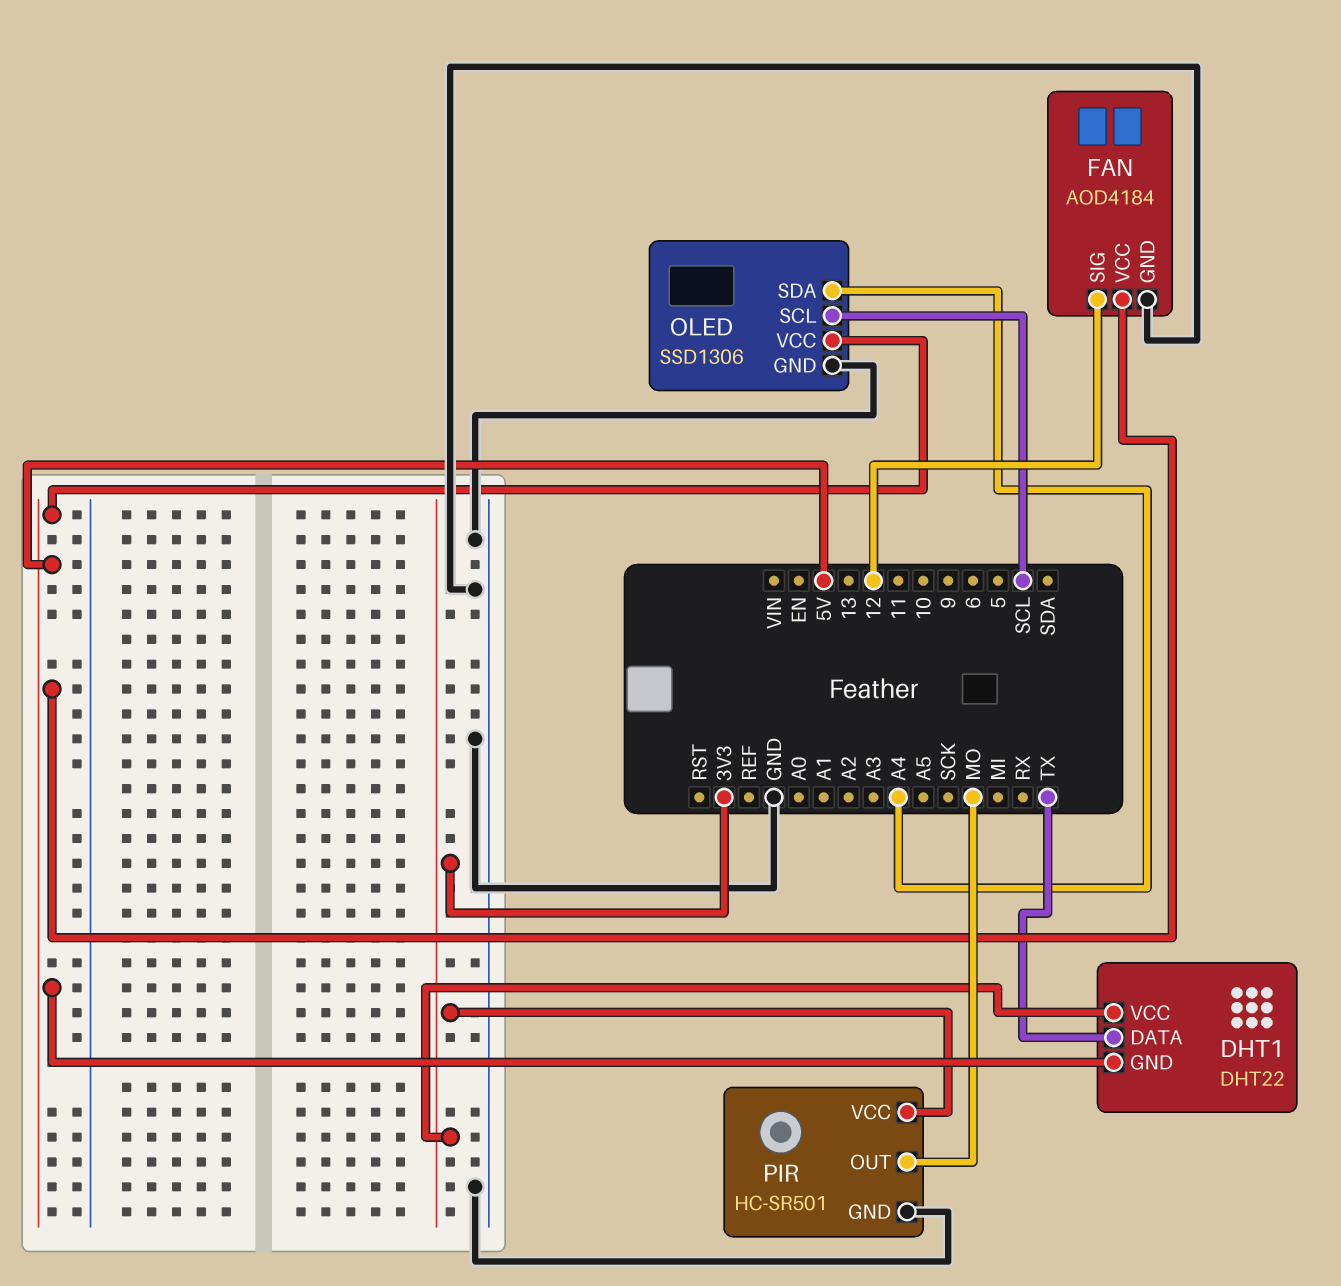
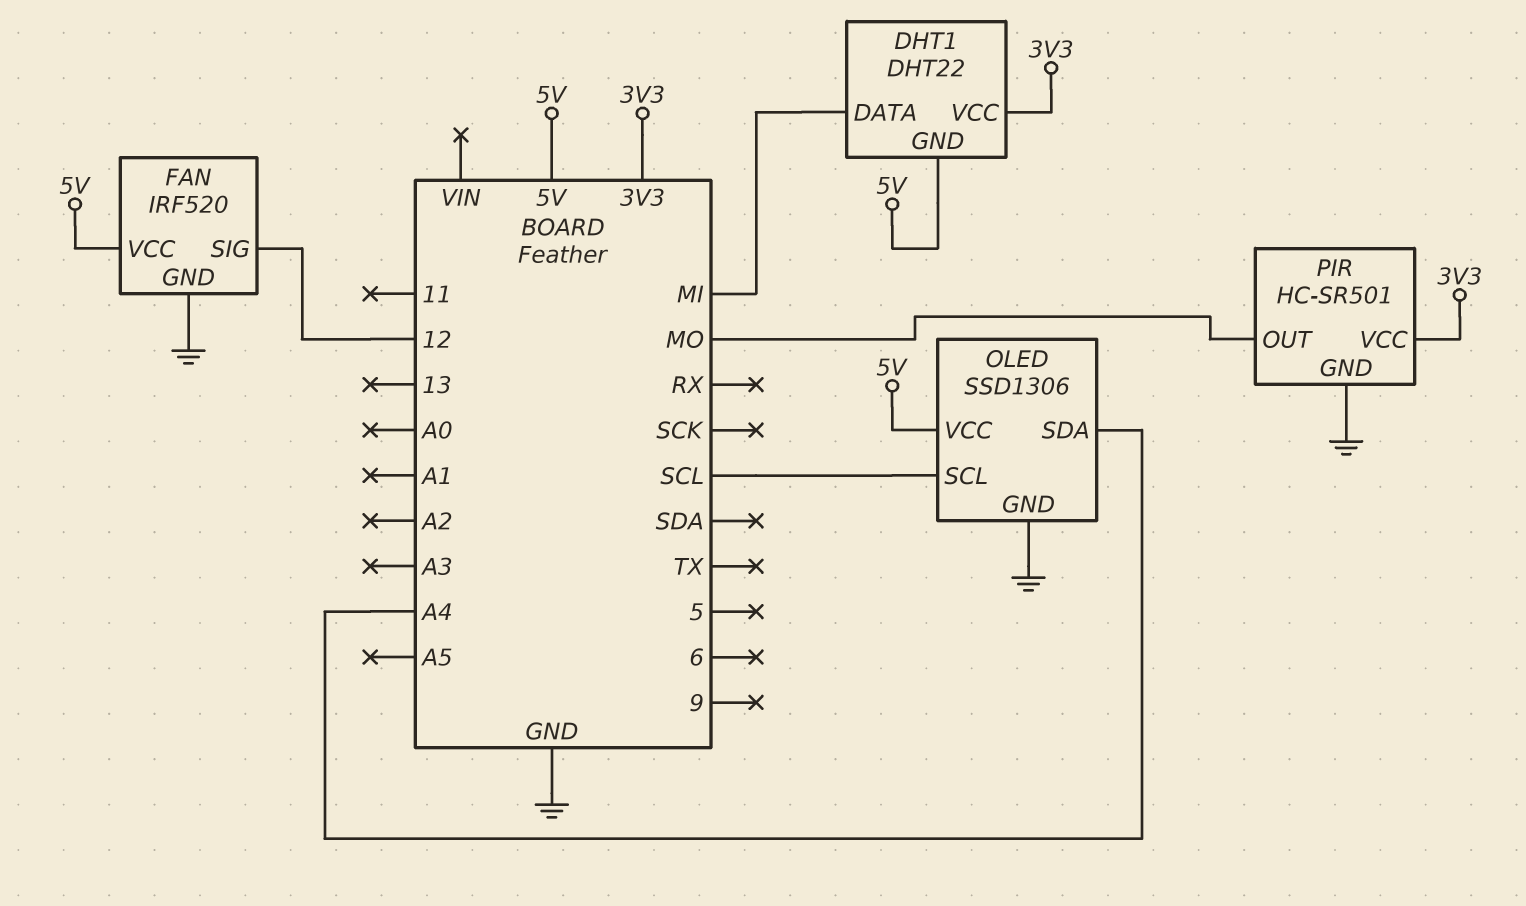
DHT1 pin DATA: TX -> MI
FAN: AOD4184 -> IRF520

